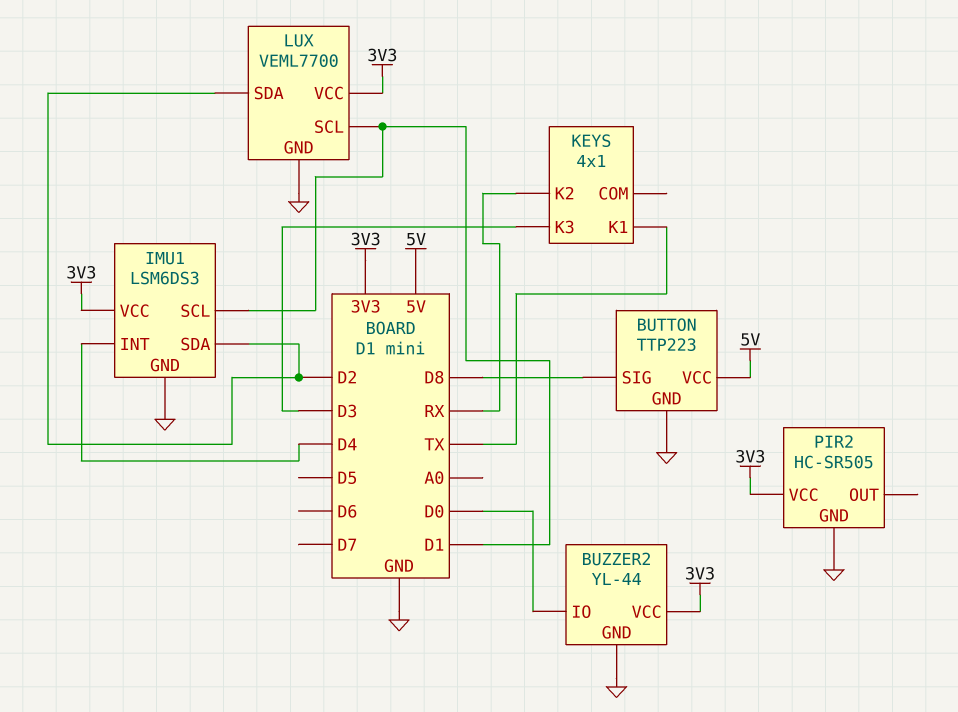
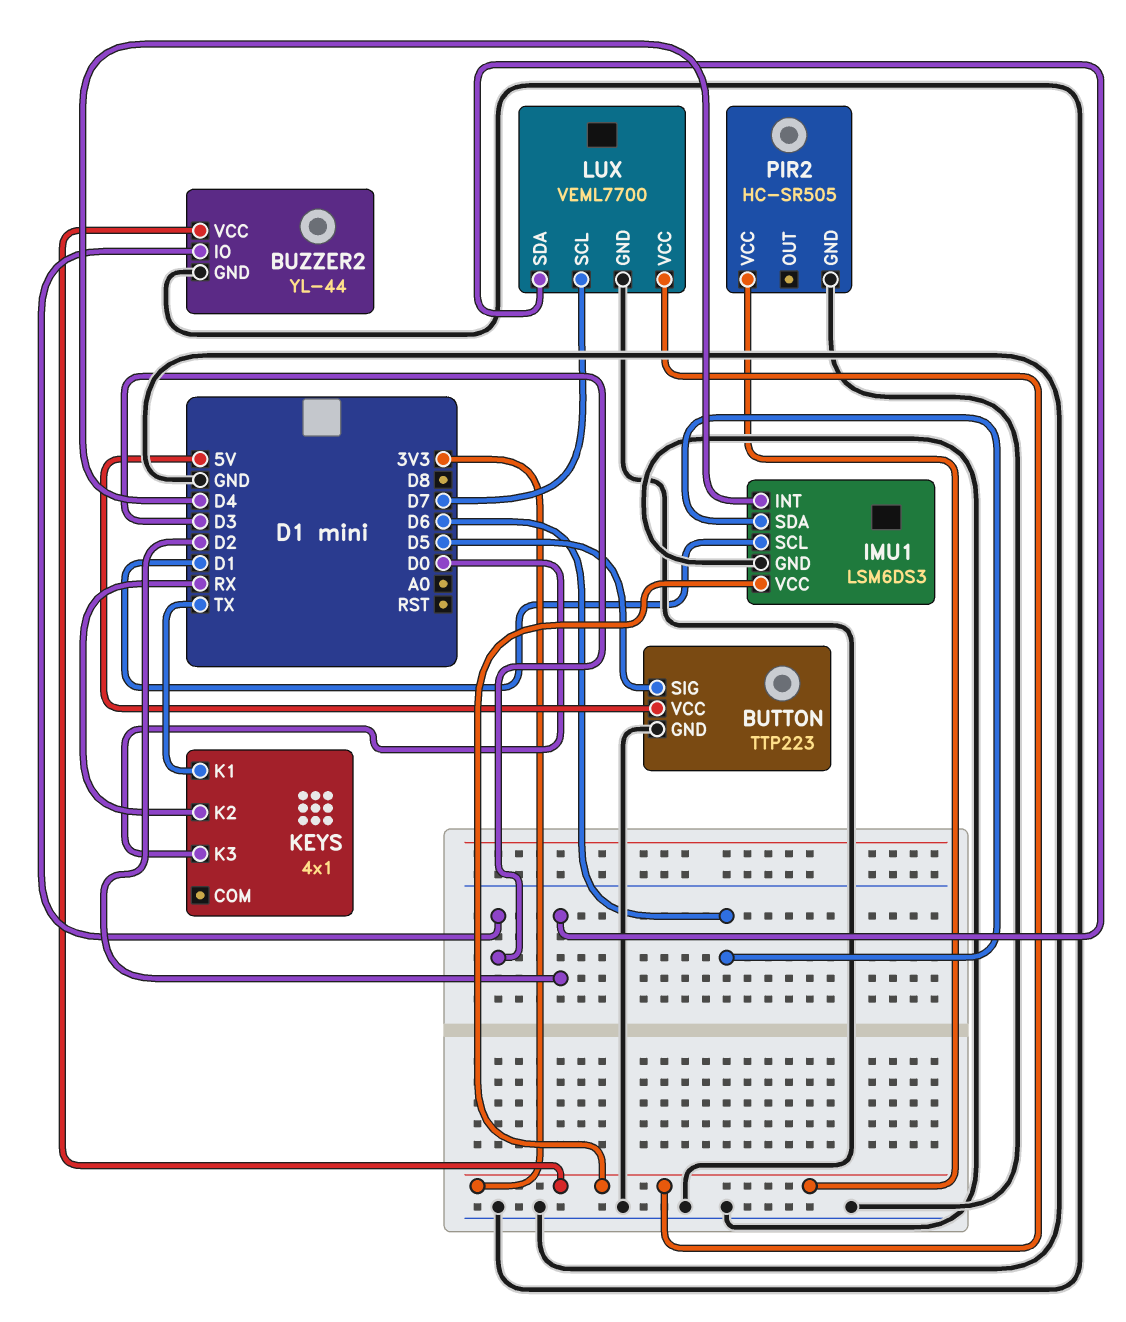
BUTTON pin SIG: D8 -> D5
BUZZER2 pin IO: D0 -> D3
IMU1 pin SDA: D2 -> D6
KEYS pin K3: D3 -> D0
LUX pin SCL: D1 -> D7

